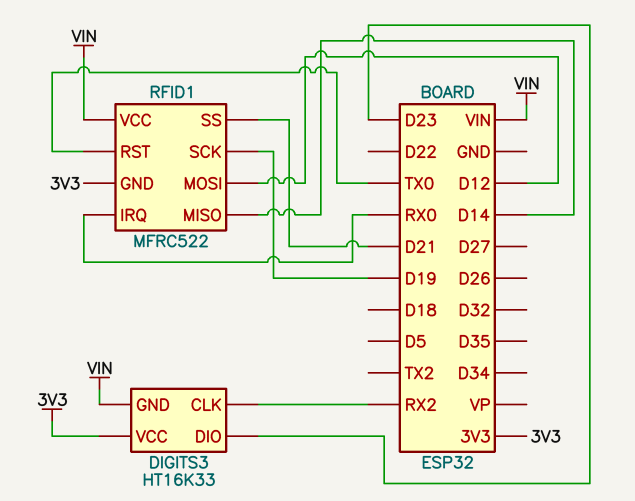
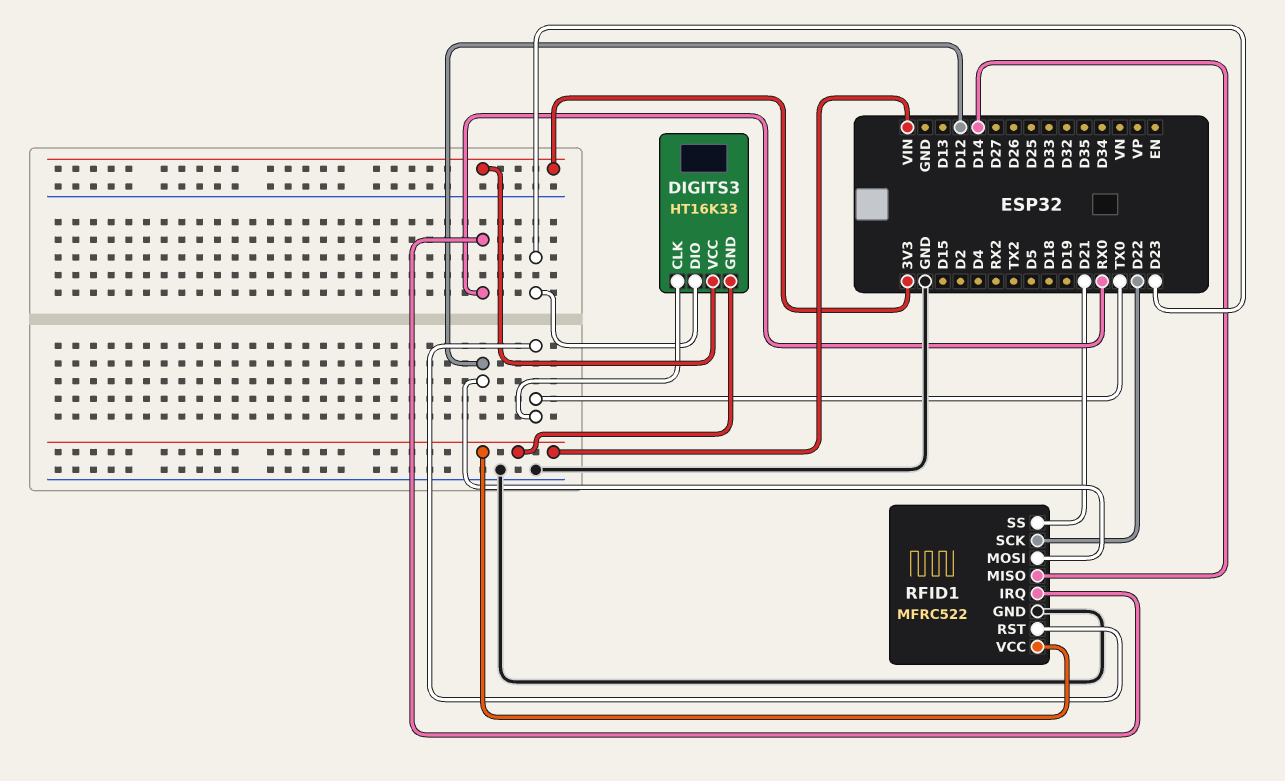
DIGITS3 pin CLK: RX2 -> TX0
RFID1 pin GND: 3V3 -> GND
RFID1 pin SCK: D19 -> D22

